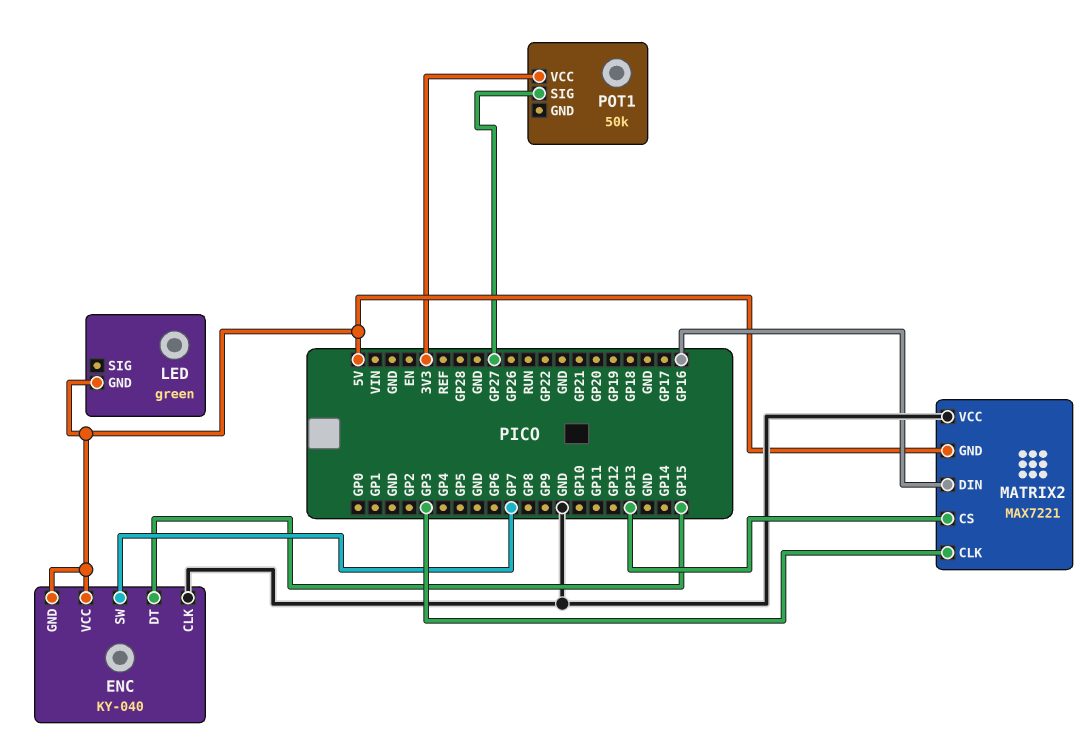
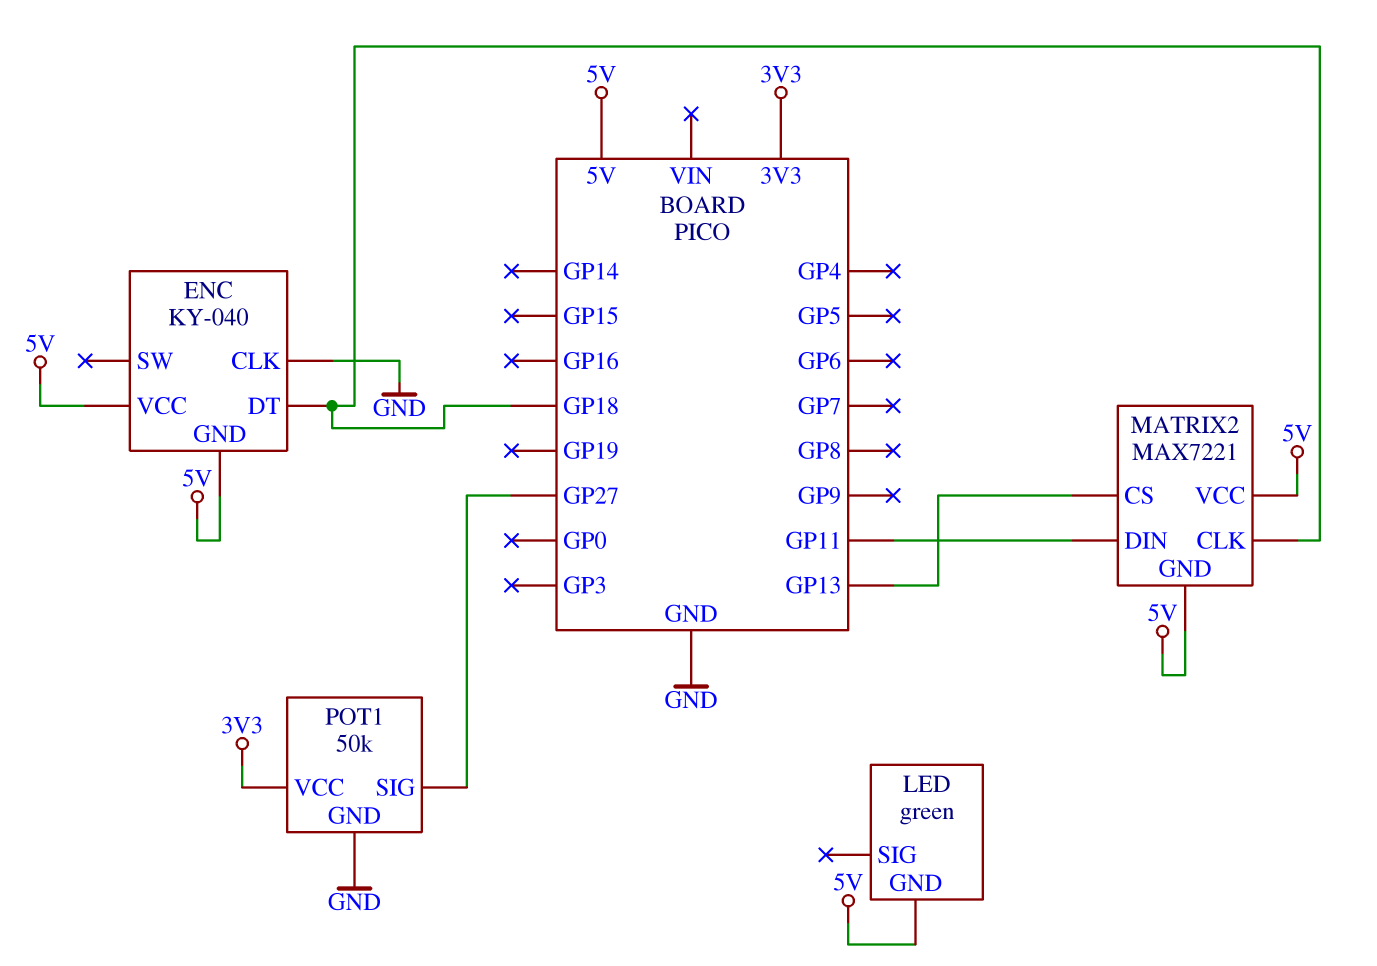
ENC pin DT: GP15 -> GP18
ENC pin SW: GP7 -> none
MATRIX2 pin CLK: GP3 -> GP18
MATRIX2 pin DIN: GP16 -> GP11
MATRIX2 pin VCC: GND -> 5V
POT1 pin GND: none -> GND

